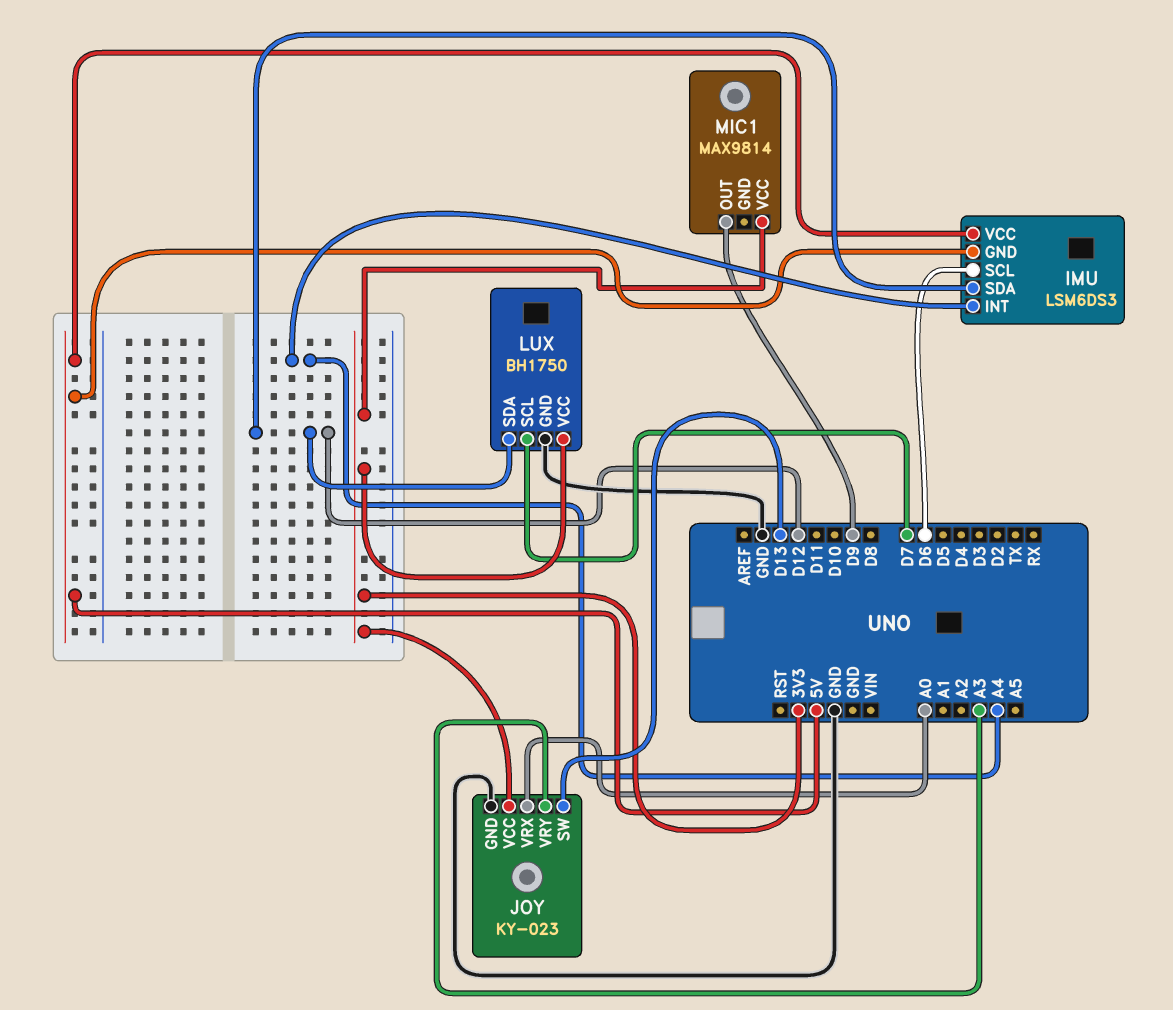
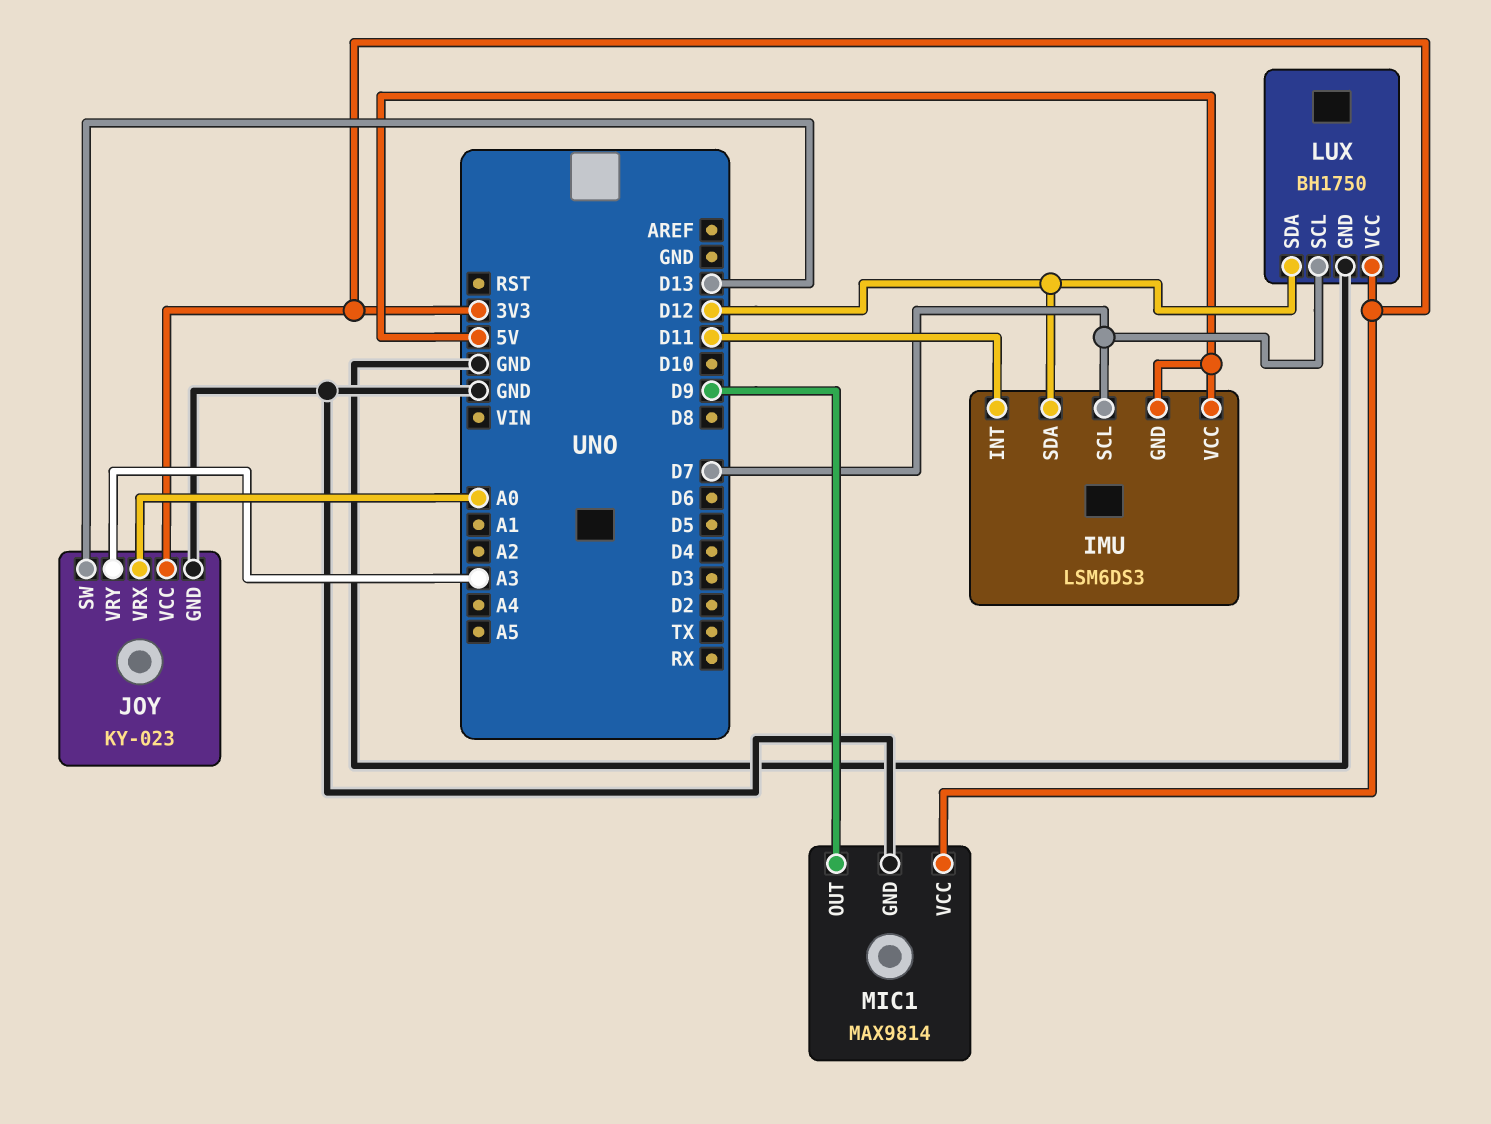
IMU pin INT: A4 -> D11
IMU pin SCL: D6 -> D7
MIC1 pin GND: none -> GND

